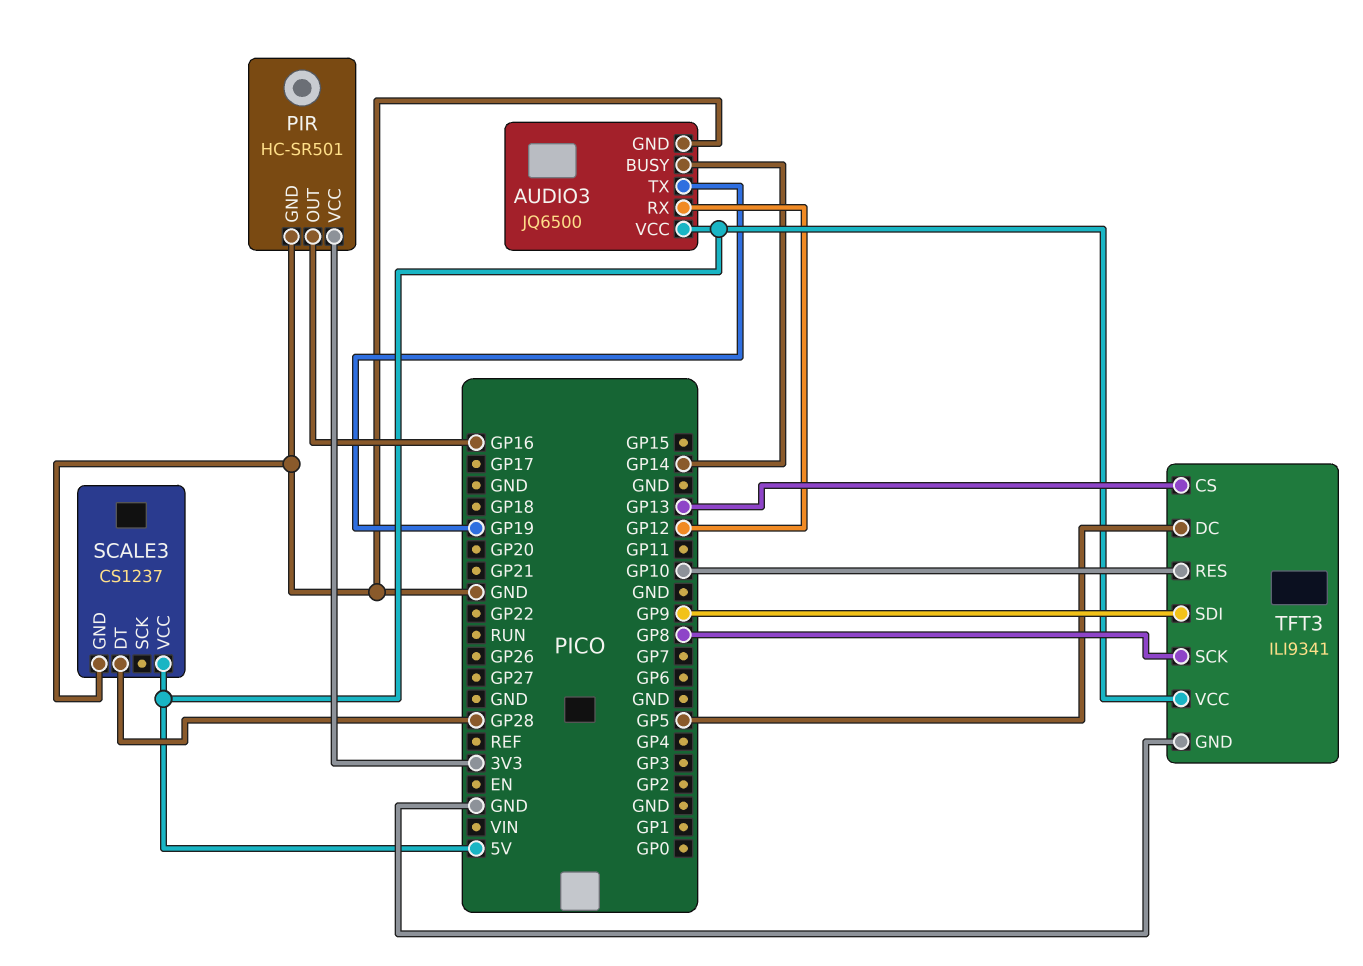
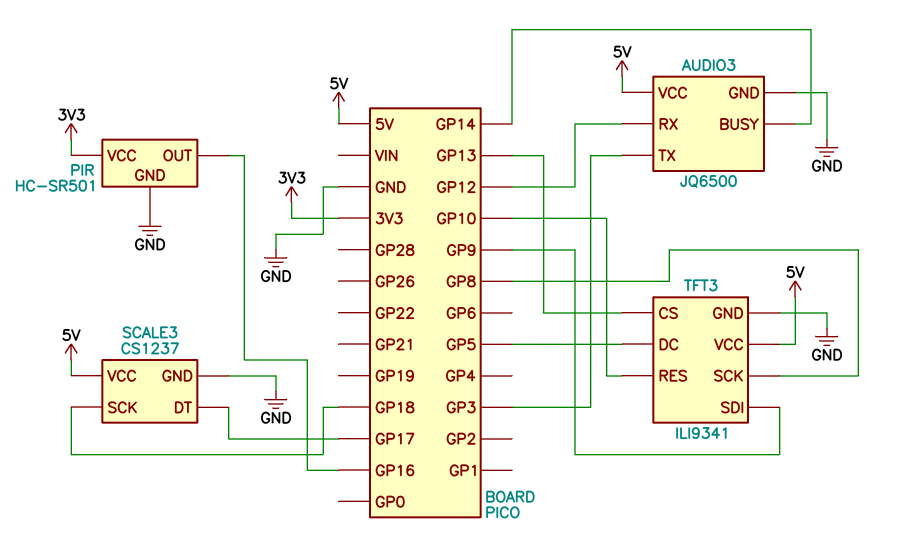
AUDIO3 pin TX: GP19 -> GP3
SCALE3 pin DT: GP28 -> GP17
SCALE3 pin SCK: none -> GP18

